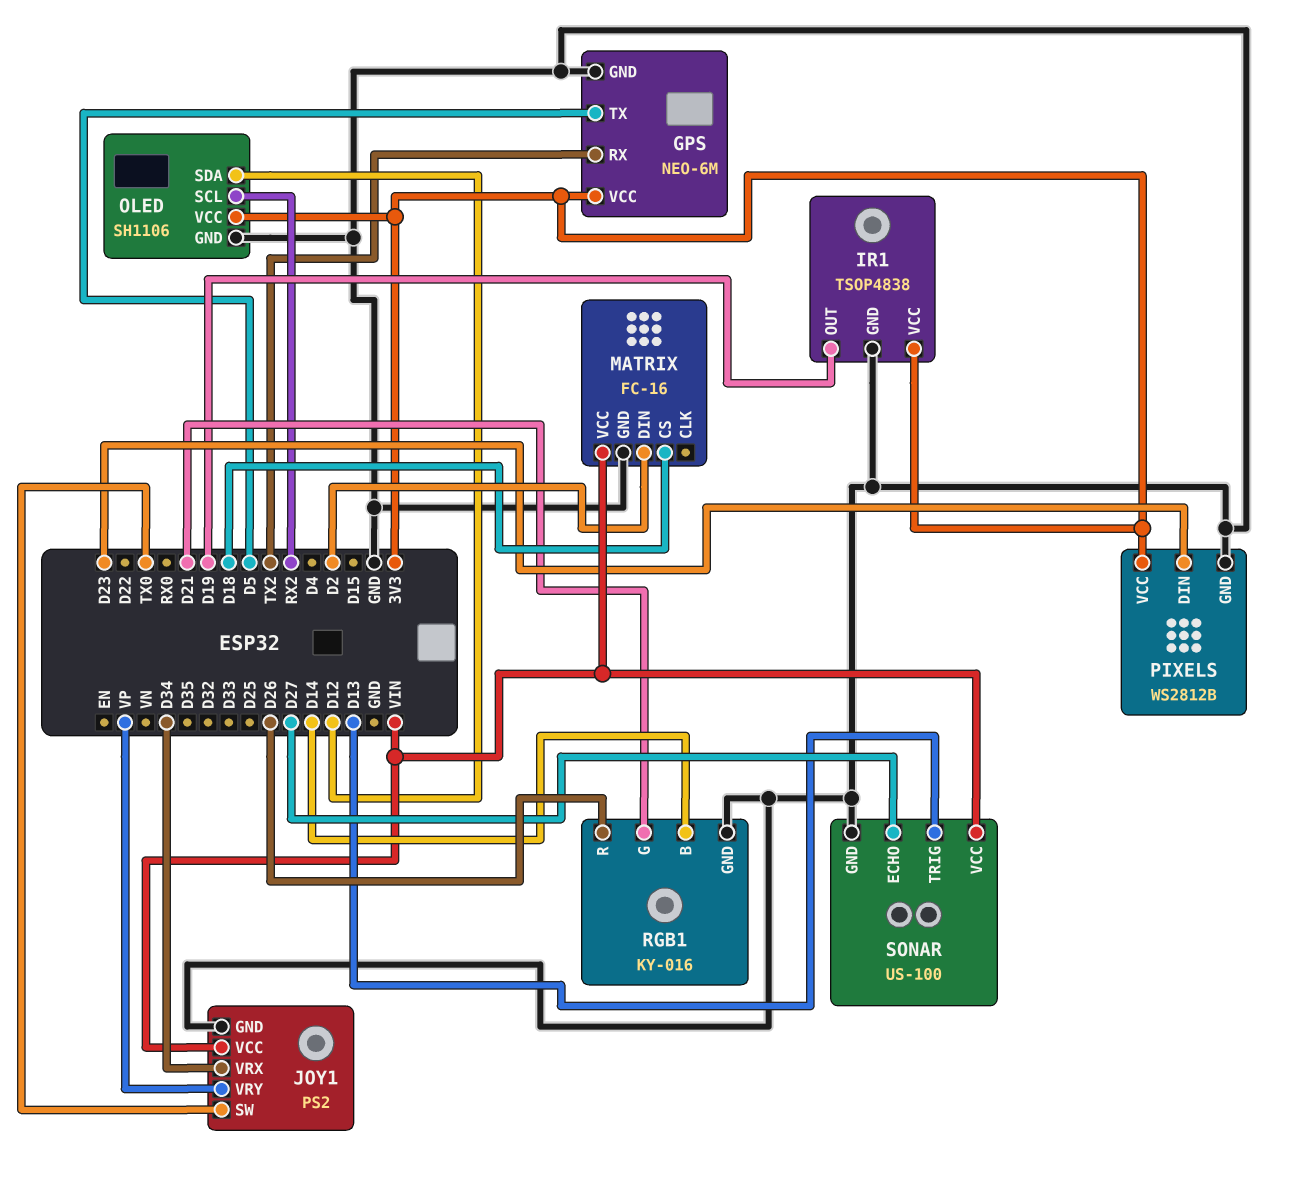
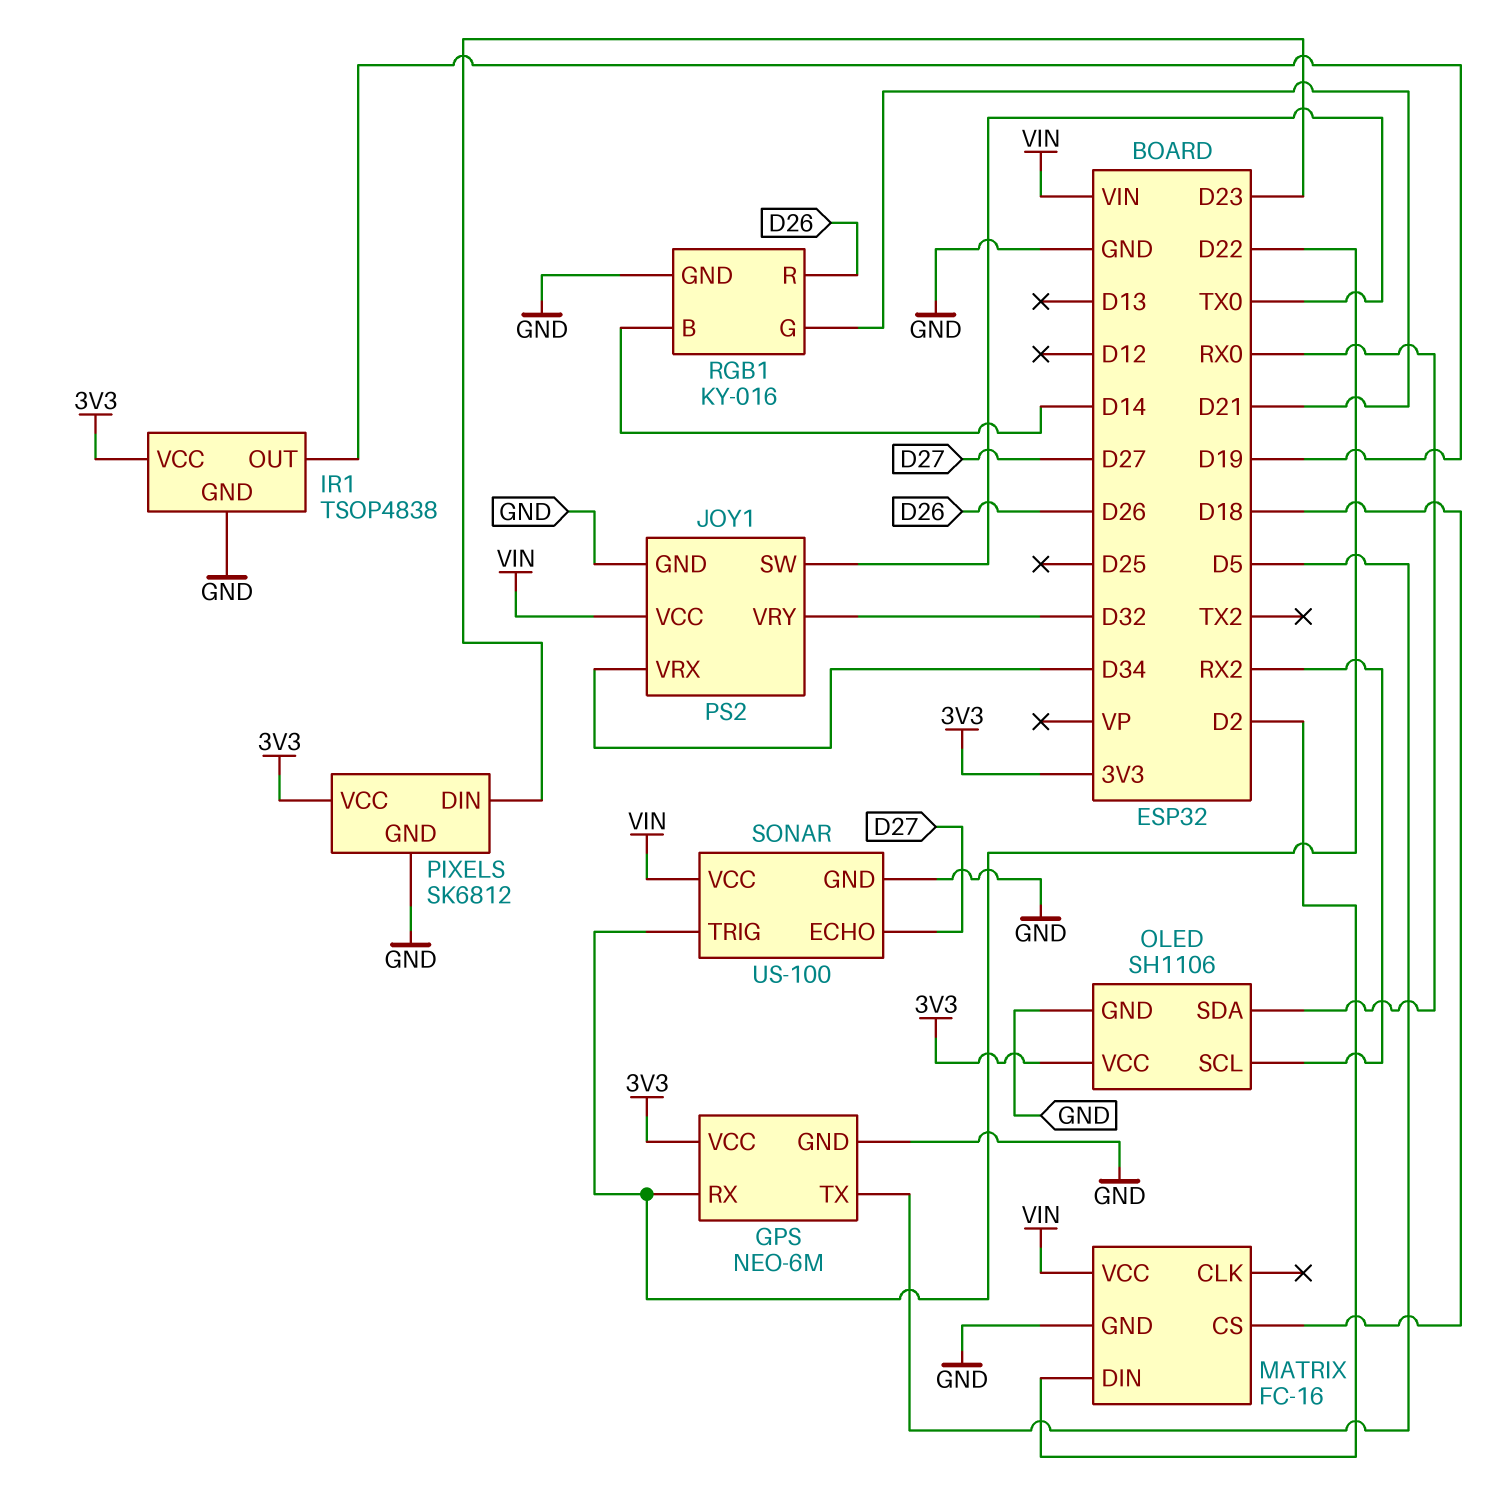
GPS pin RX: TX2 -> D22
JOY1 pin VRY: VP -> D32
OLED pin SDA: D12 -> RX0
PIXELS: WS2812B -> SK6812
SONAR pin TRIG: D13 -> D22

